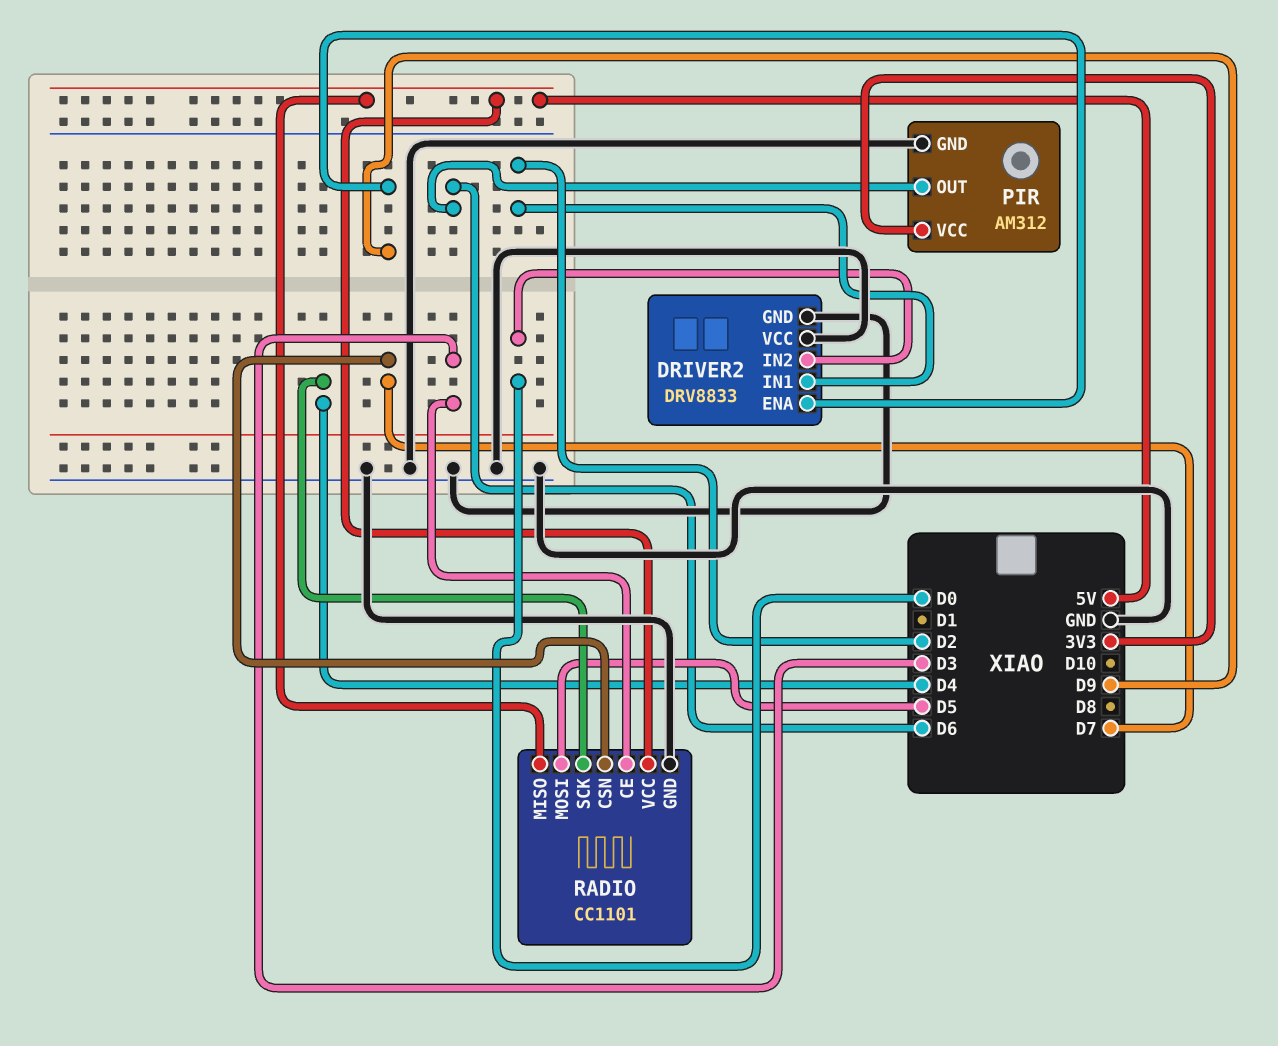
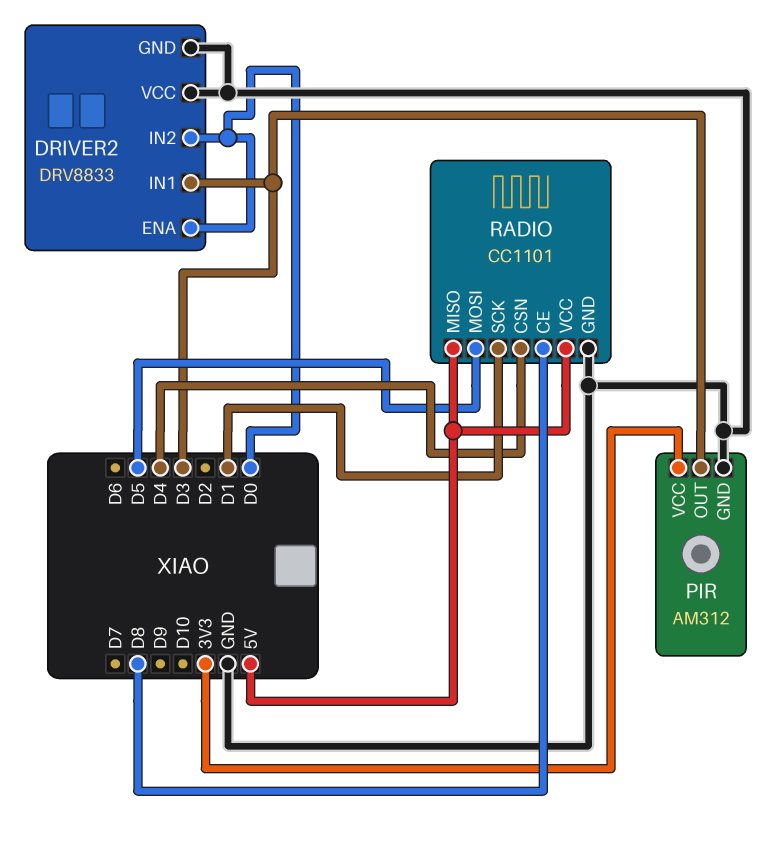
DRIVER2 pin ENA: D9 -> D0
DRIVER2 pin IN1: D2 -> D3
PIR pin OUT: D6 -> D3
RADIO pin CE: D3 -> D8
RADIO pin CSN: D7 -> D4
RADIO pin SCK: D4 -> D1

